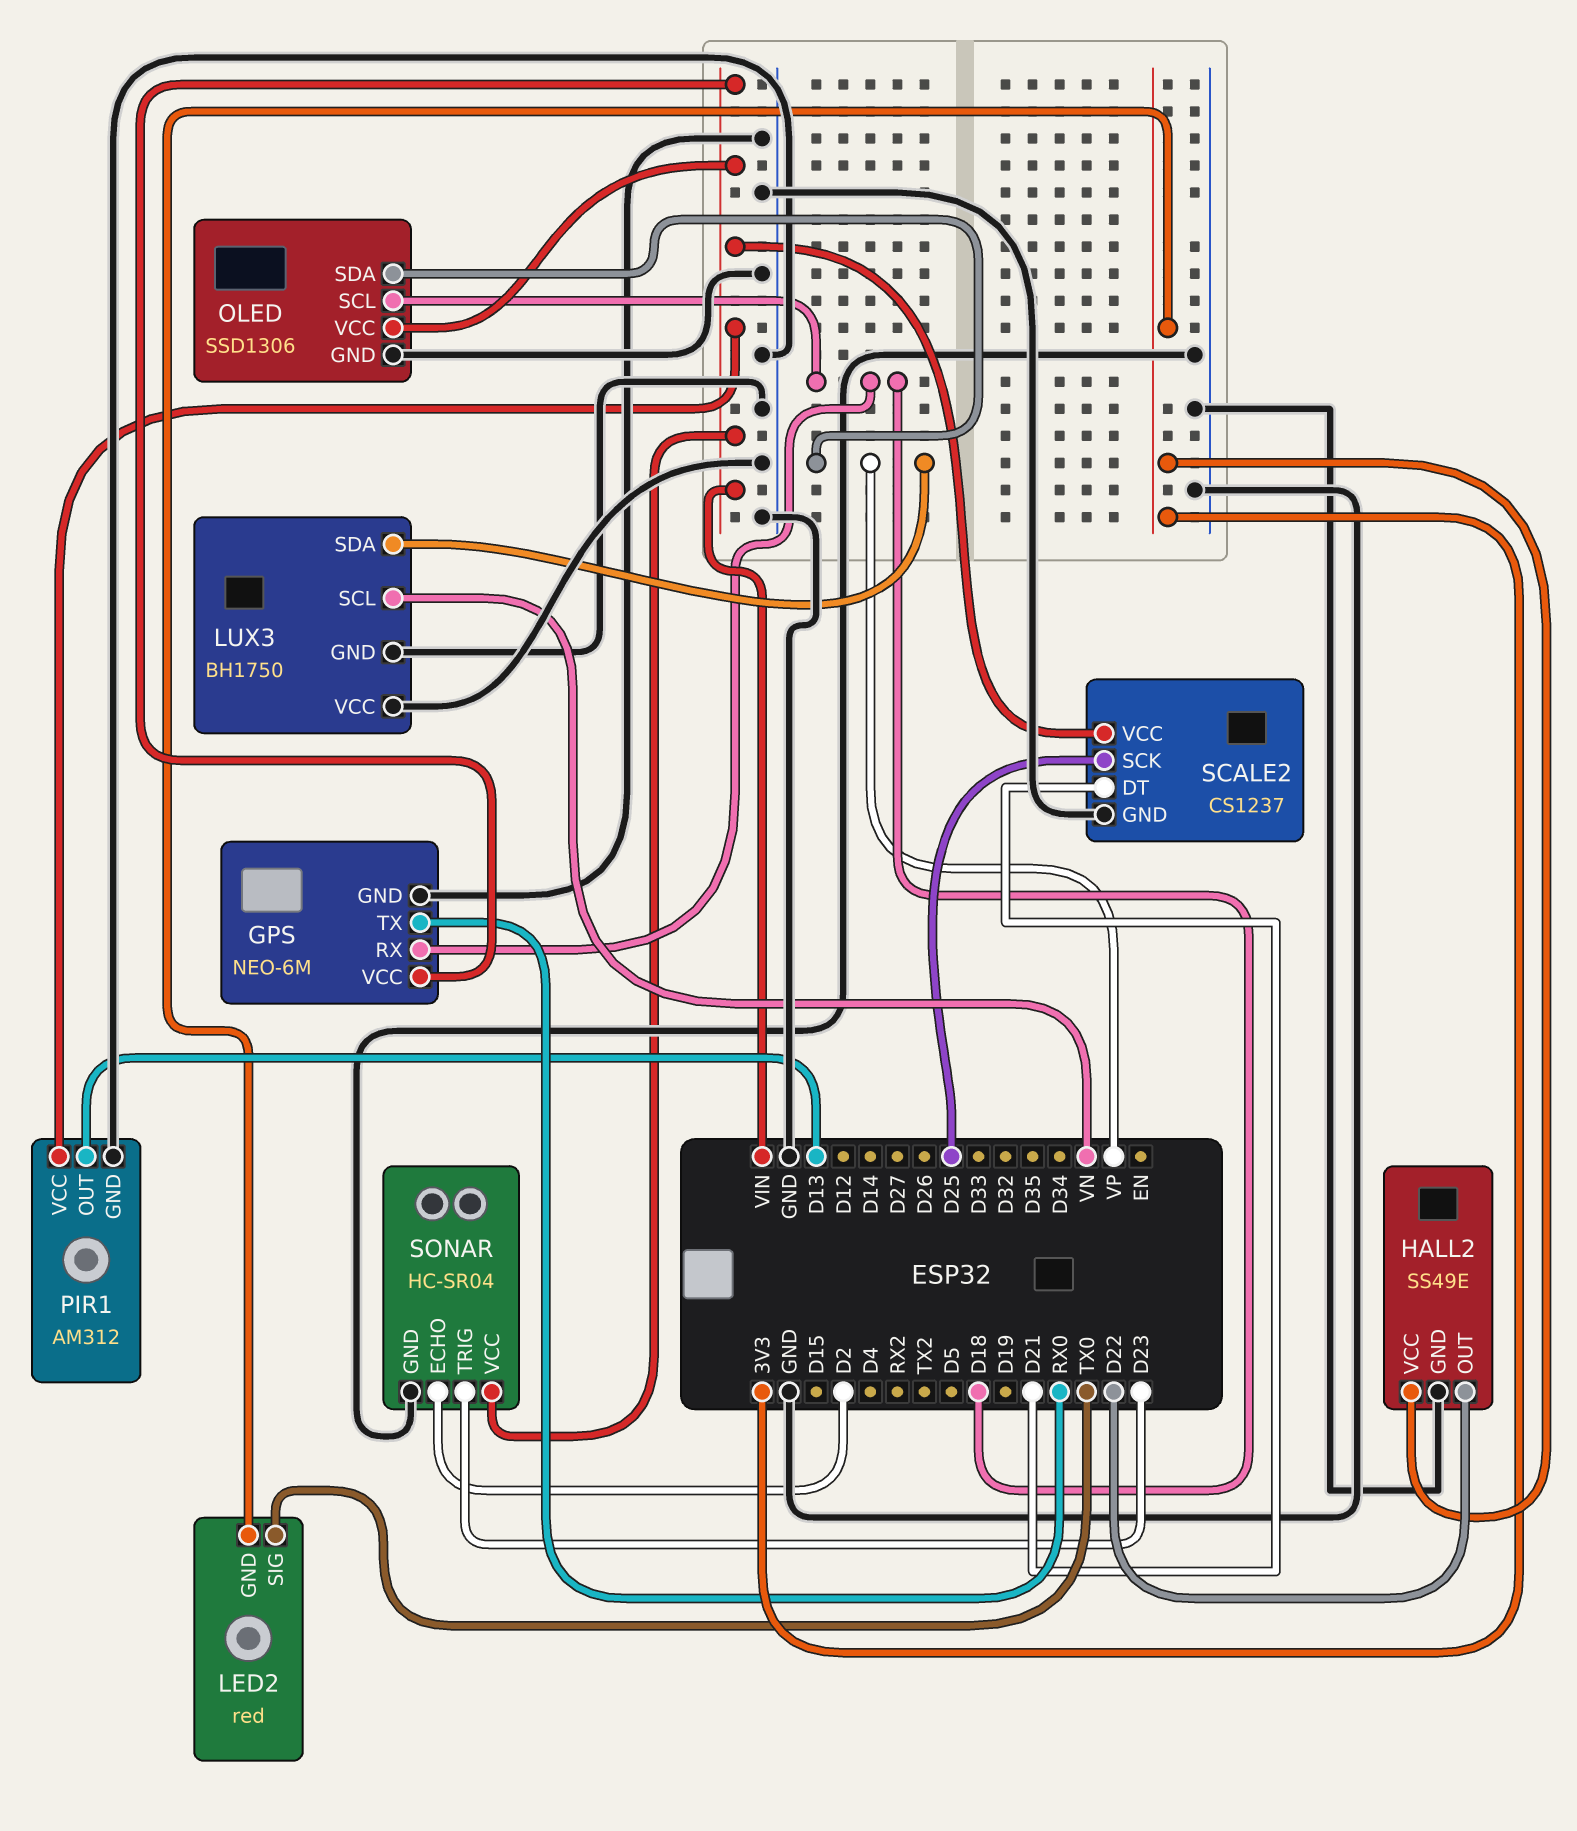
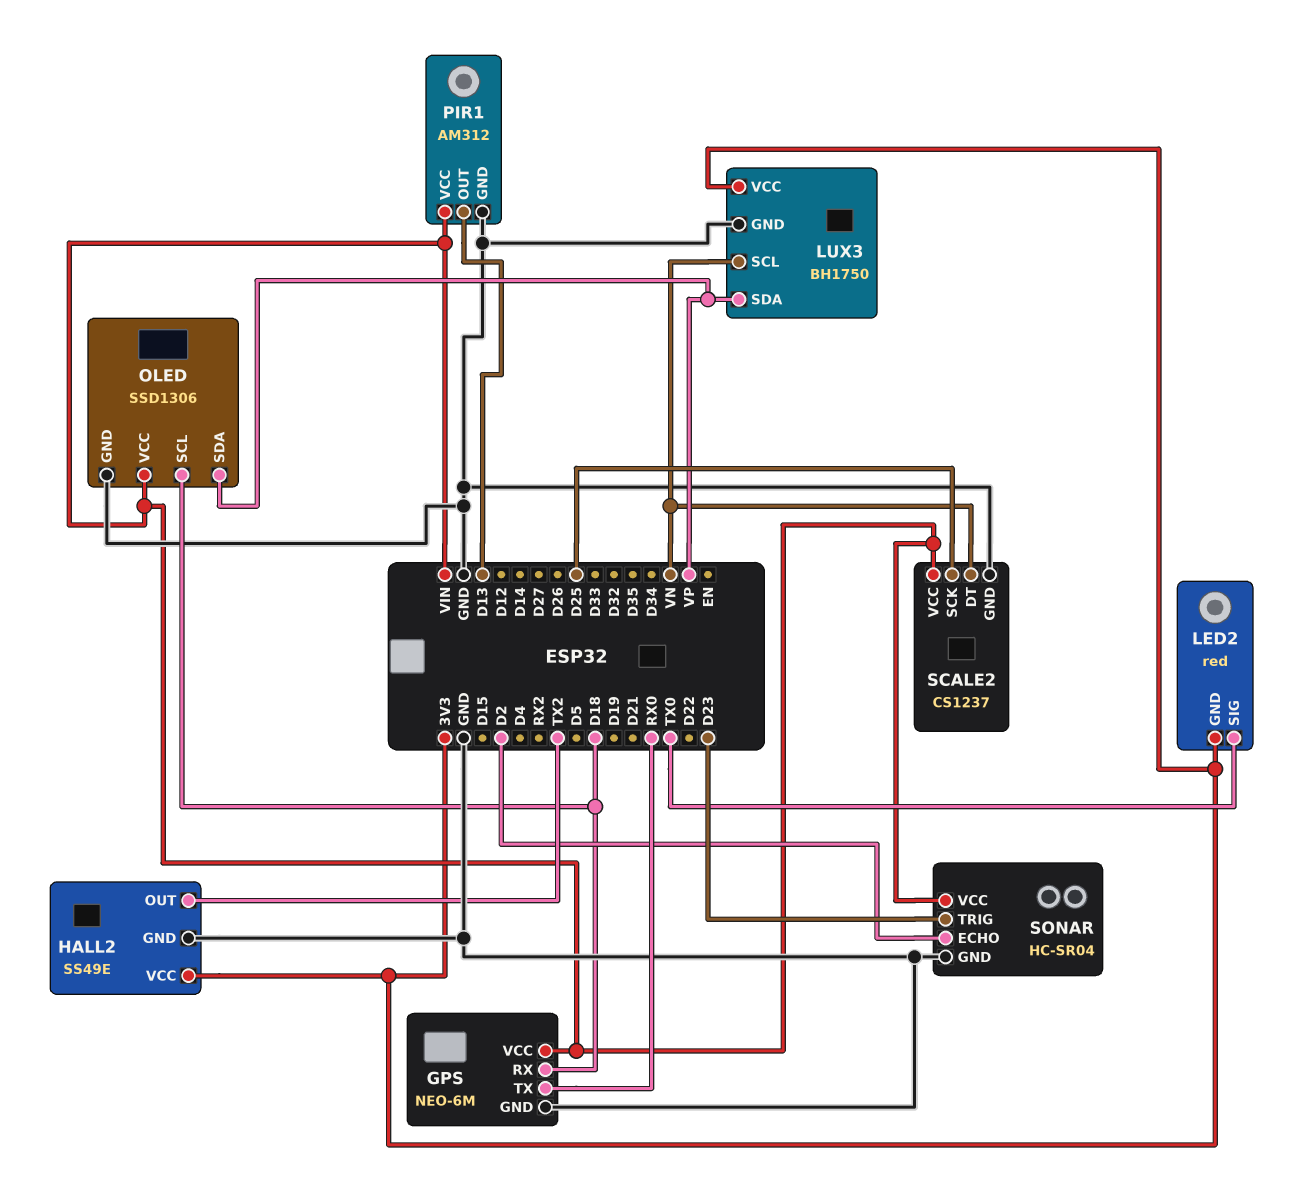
HALL2 pin OUT: D22 -> TX2
LUX3 pin VCC: GND -> 3V3
SCALE2 pin DT: D21 -> VN

